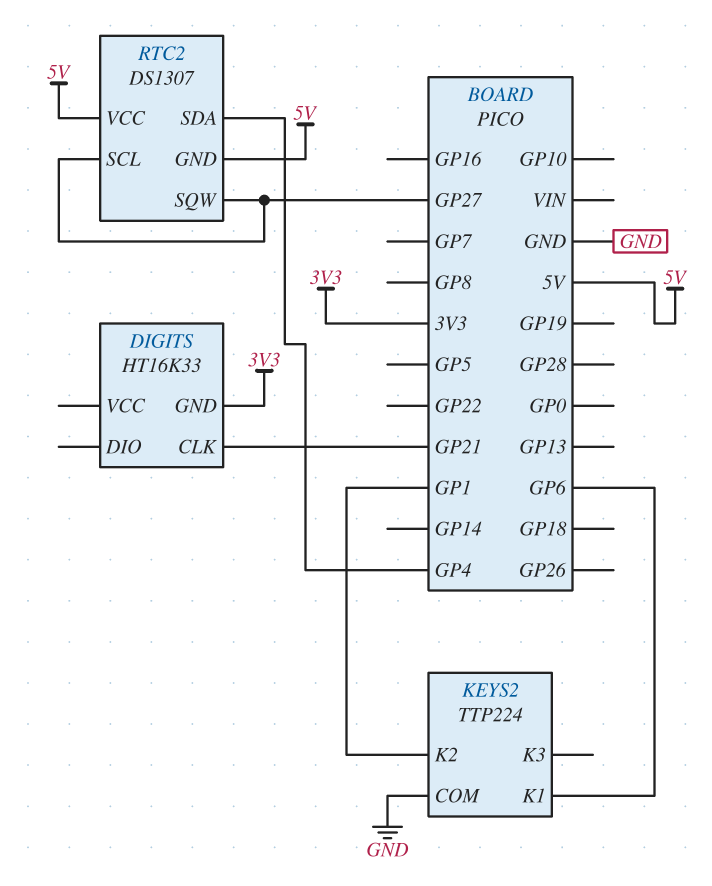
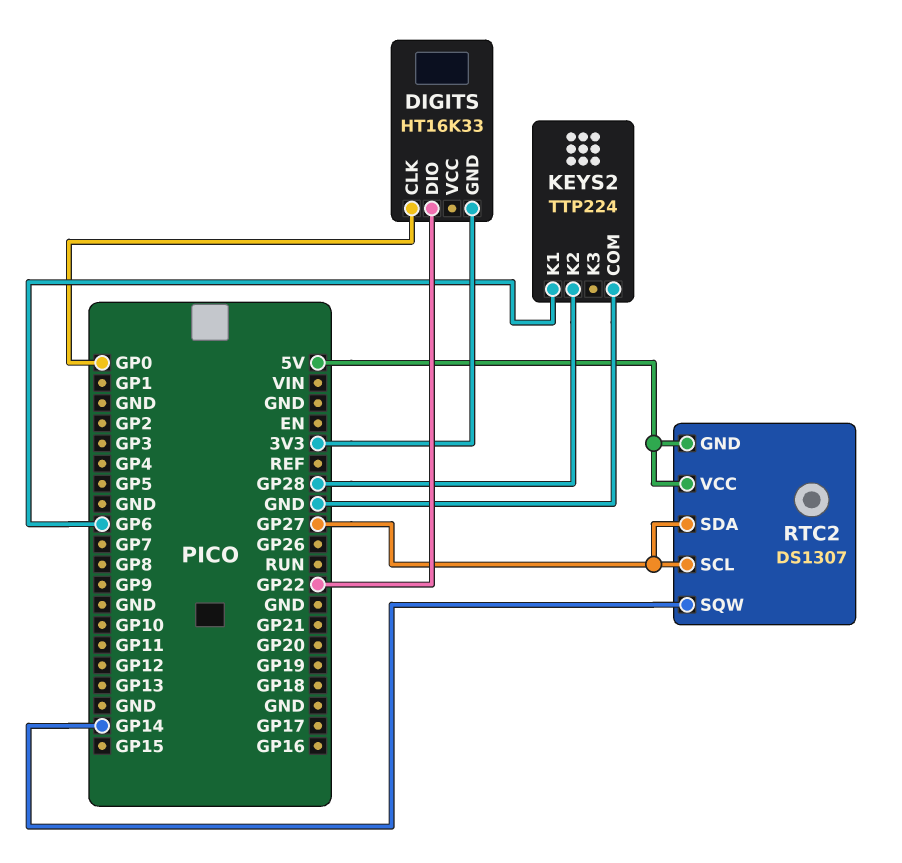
DIGITS pin CLK: GP21 -> GP0
DIGITS pin DIO: none -> GP22
KEYS2 pin K2: GP1 -> GP28
RTC2 pin SDA: GP4 -> GP27
RTC2 pin SQW: GP27 -> GP14

